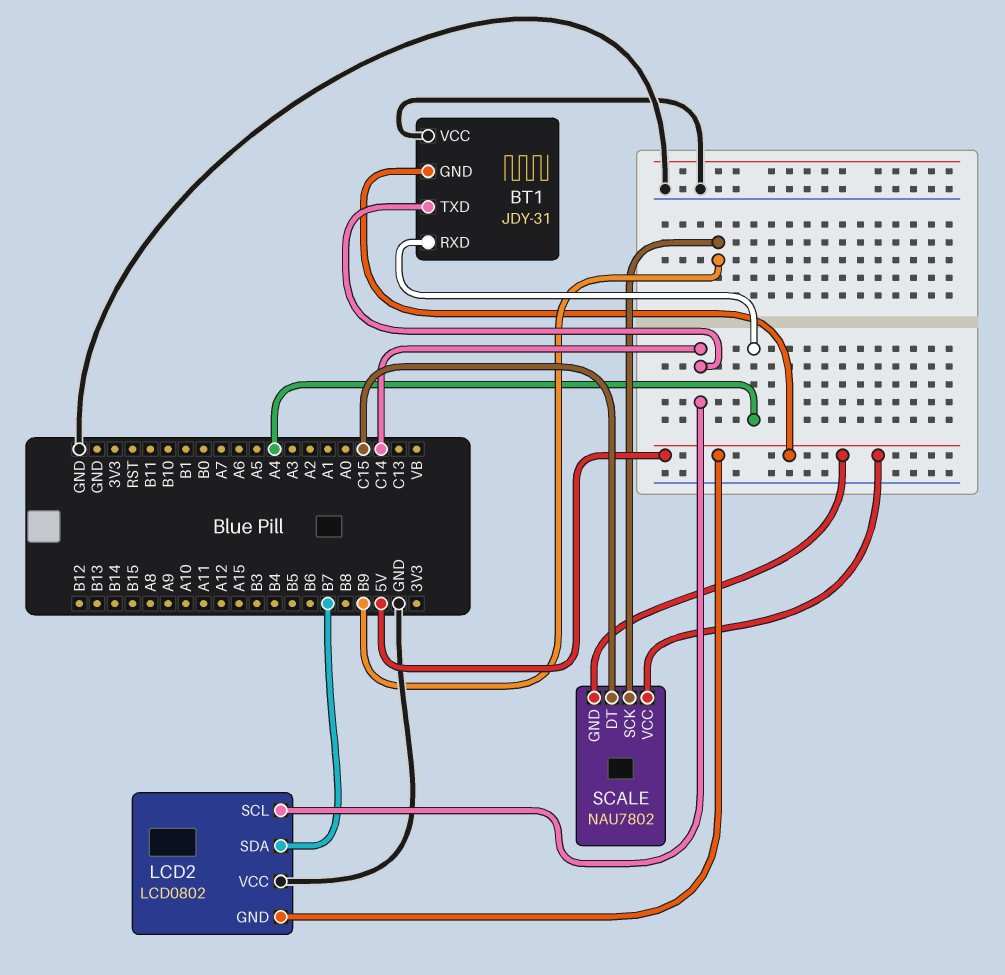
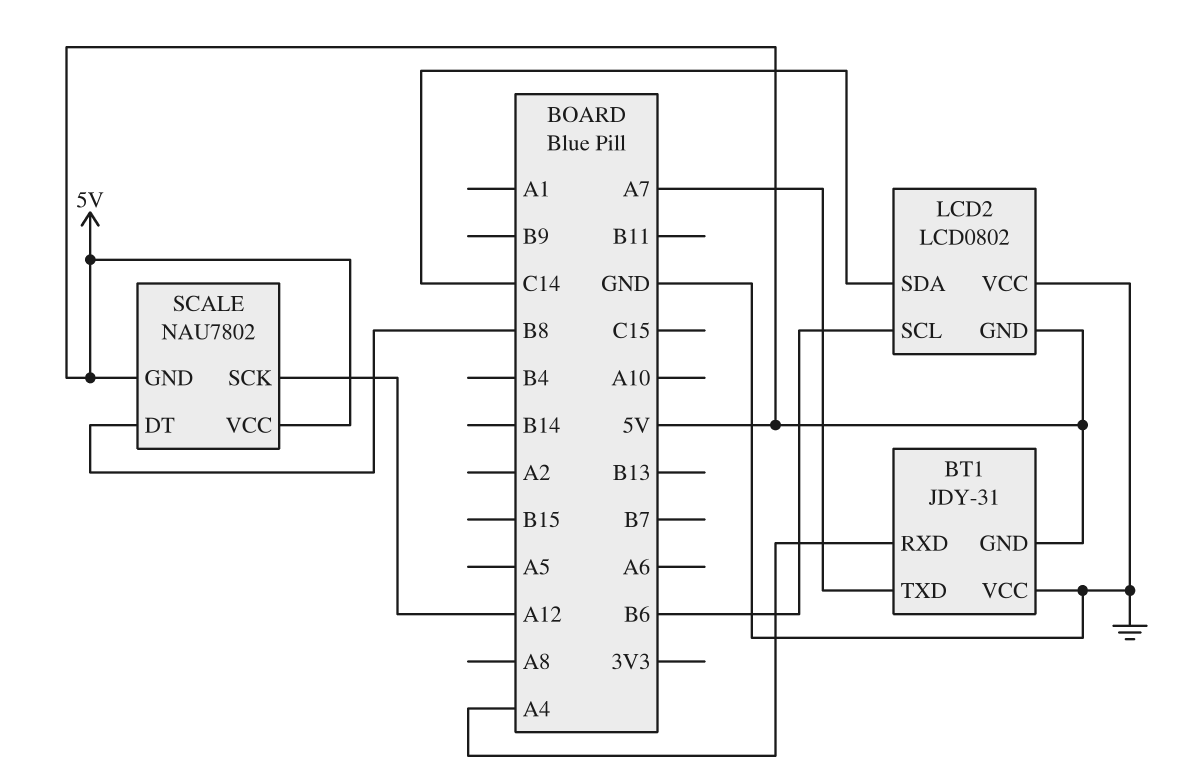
BT1 pin TXD: C14 -> A7
LCD2 pin SCL: C14 -> B6
LCD2 pin SDA: B7 -> C14
SCALE pin DT: C15 -> B8
SCALE pin SCK: B9 -> A12

